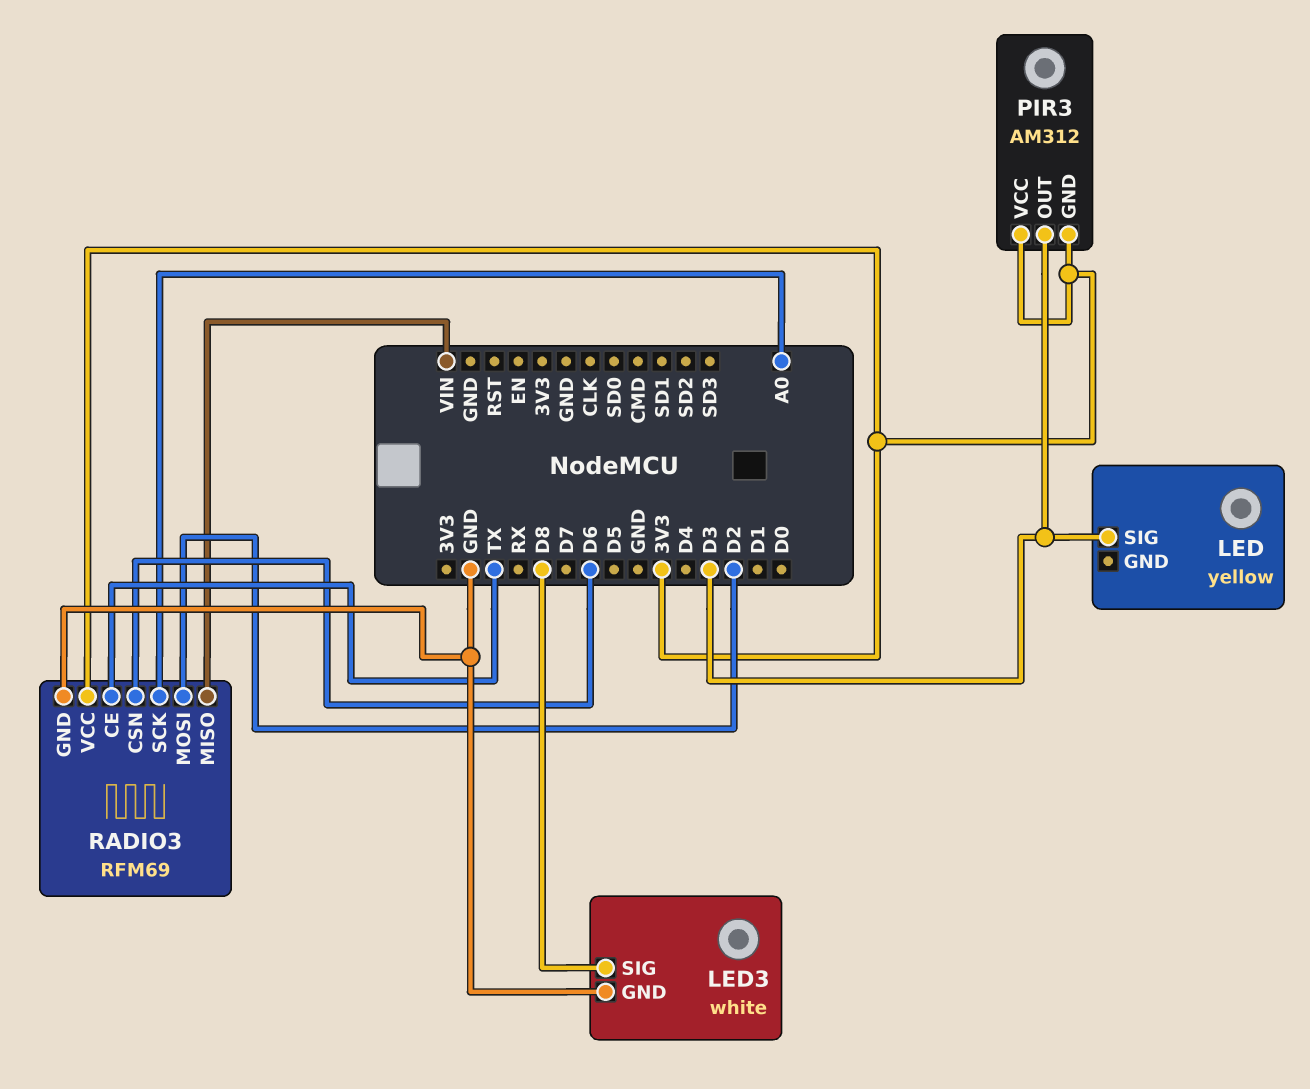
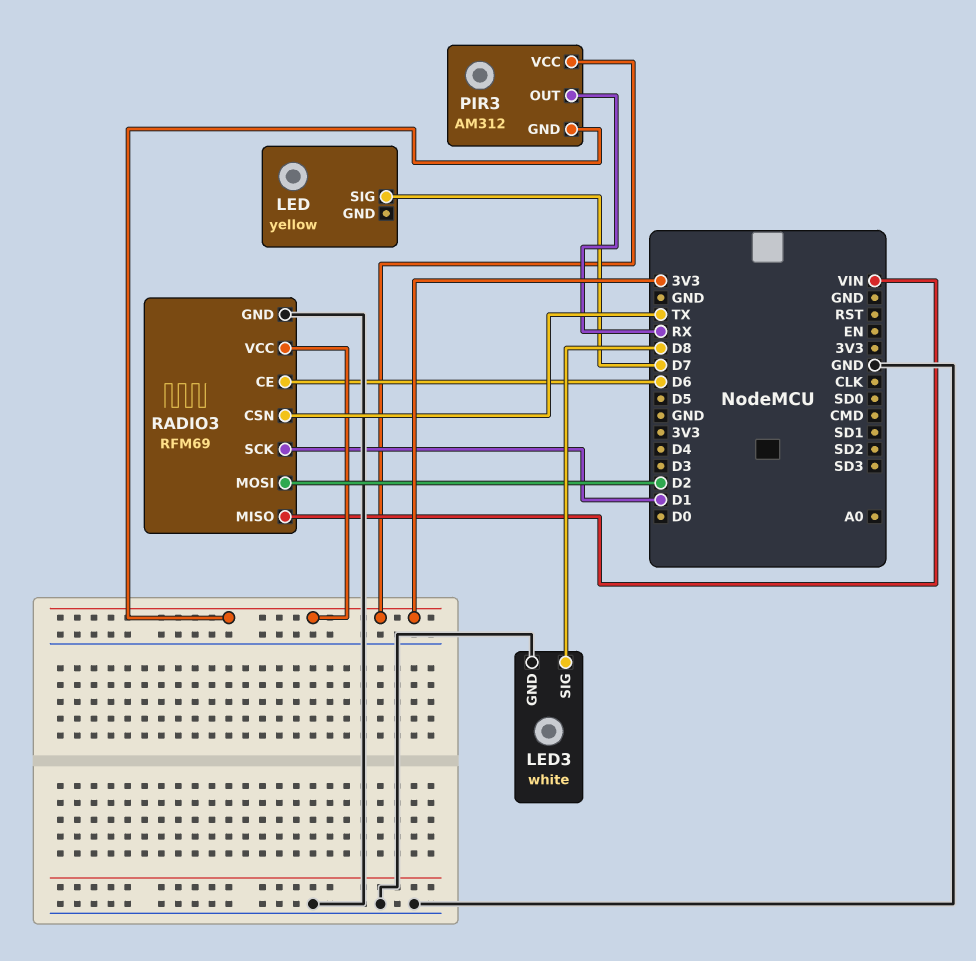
LED pin SIG: D3 -> D7
PIR3 pin OUT: D3 -> RX
RADIO3 pin CE: TX -> D6
RADIO3 pin CSN: D6 -> TX
RADIO3 pin SCK: A0 -> D1

